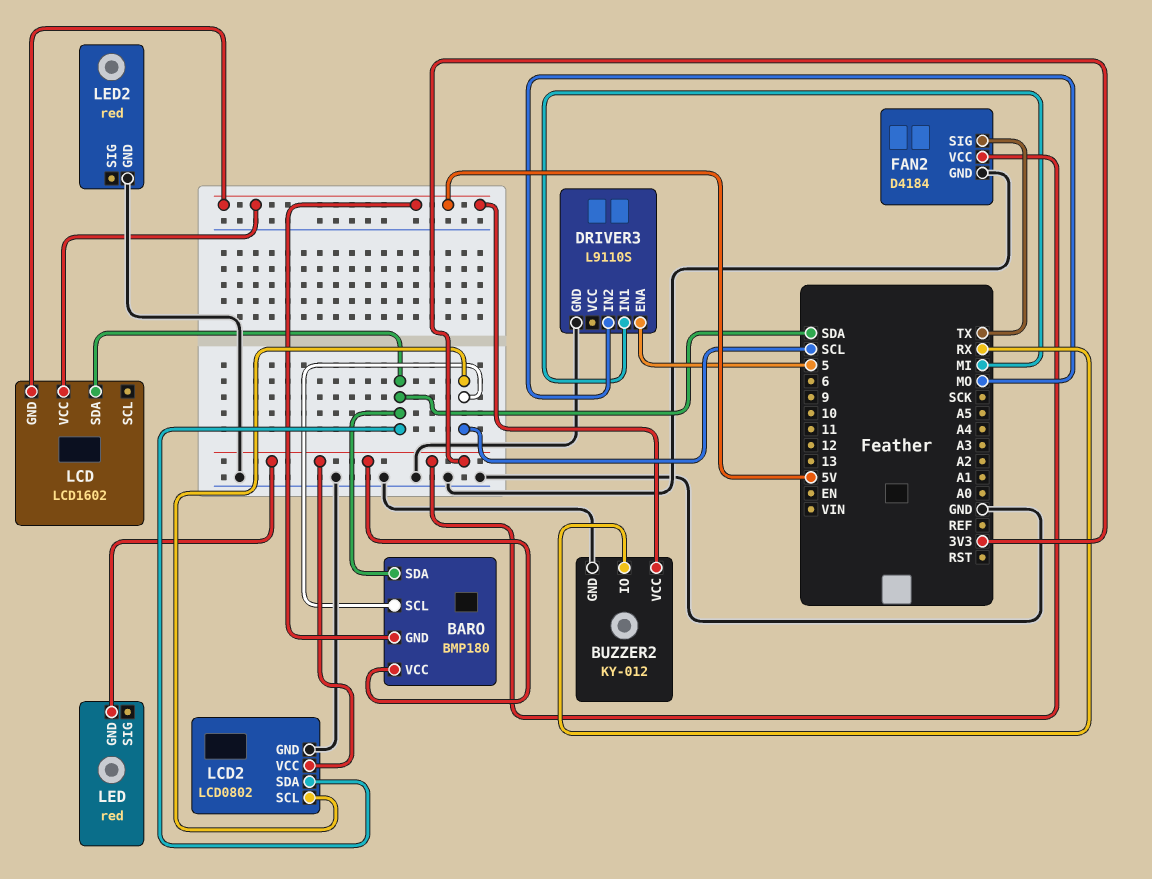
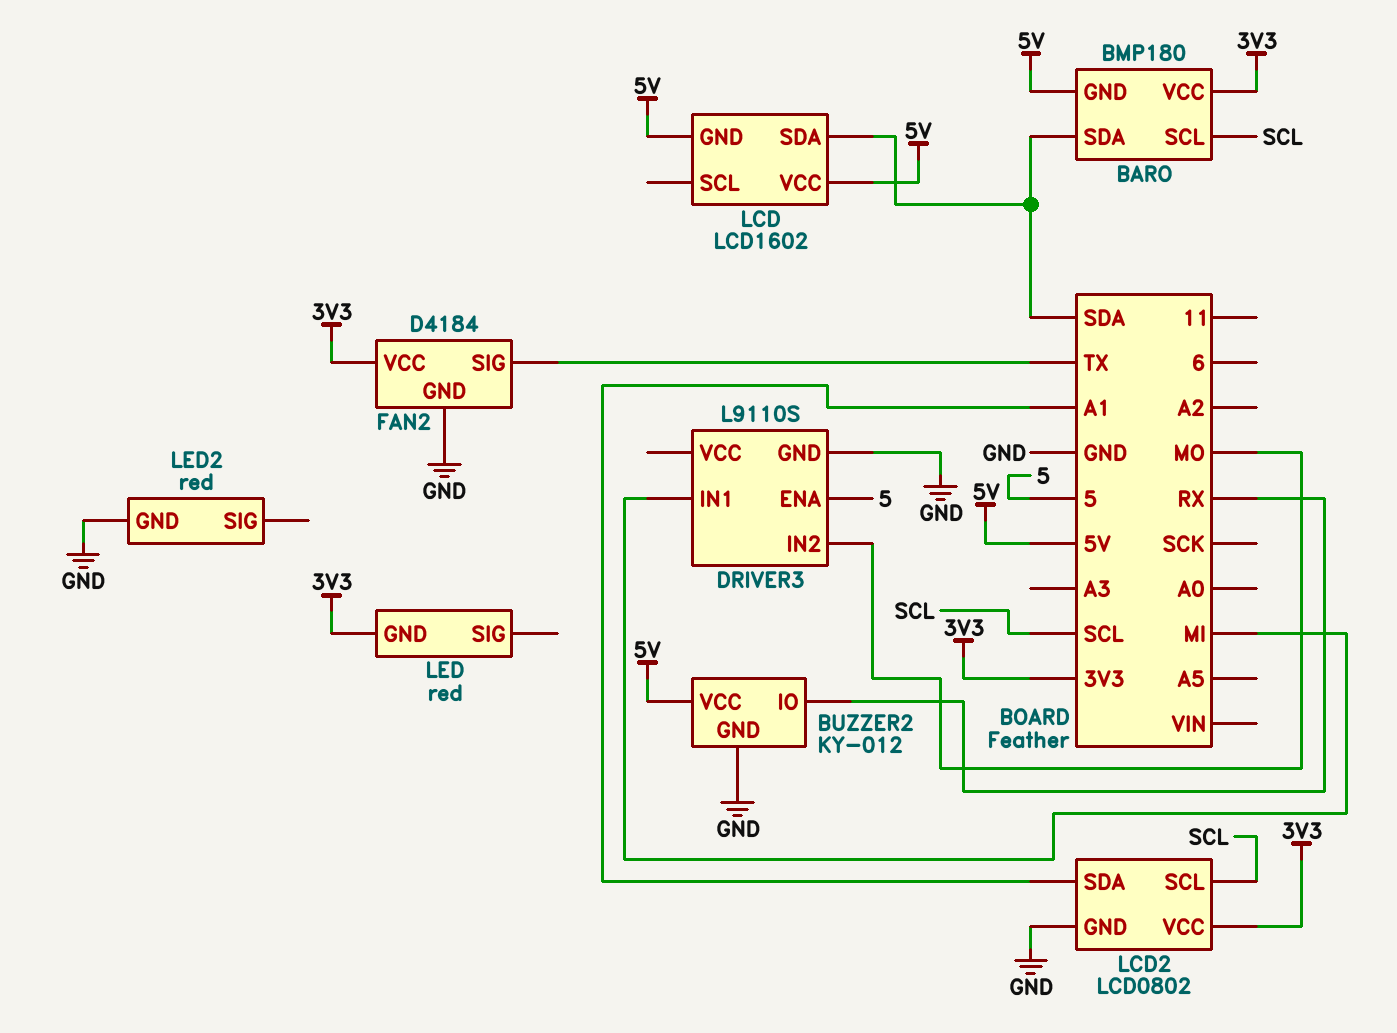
LCD2 pin SDA: SDA -> A1

